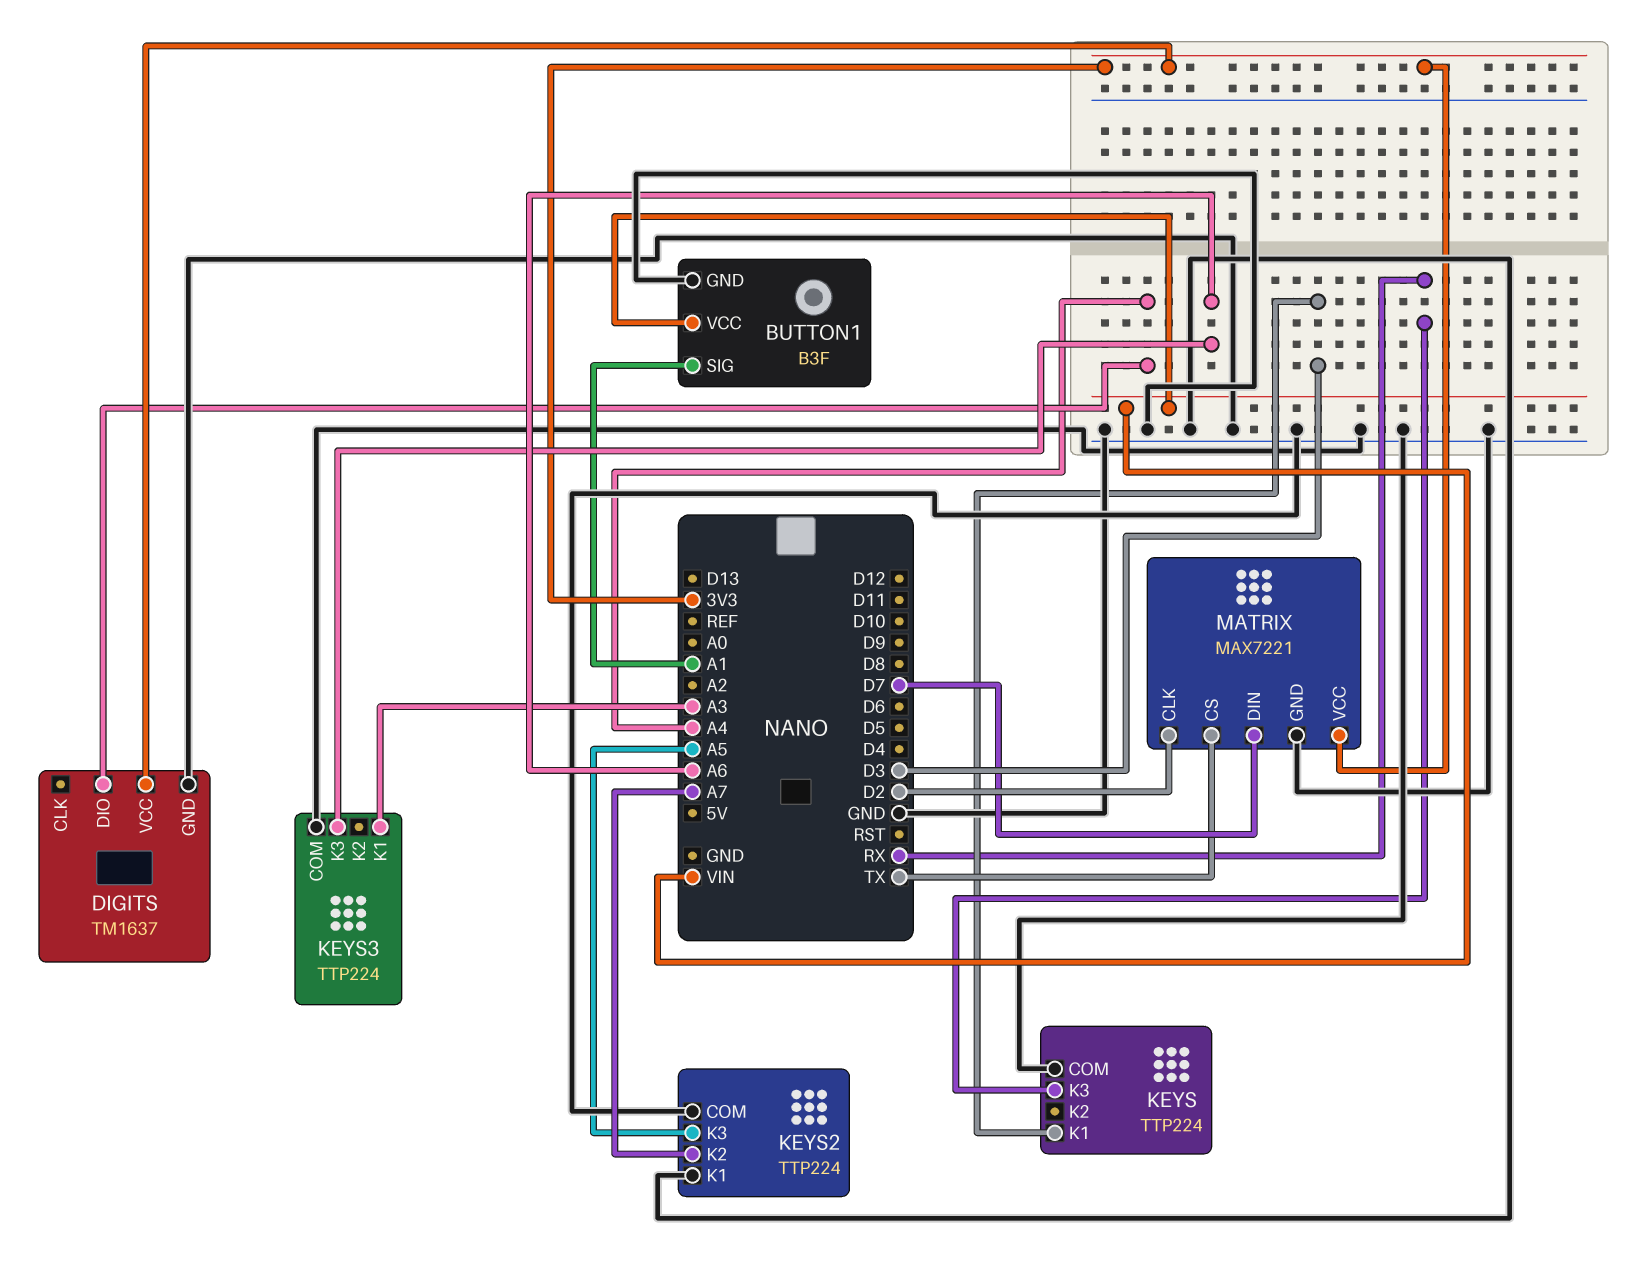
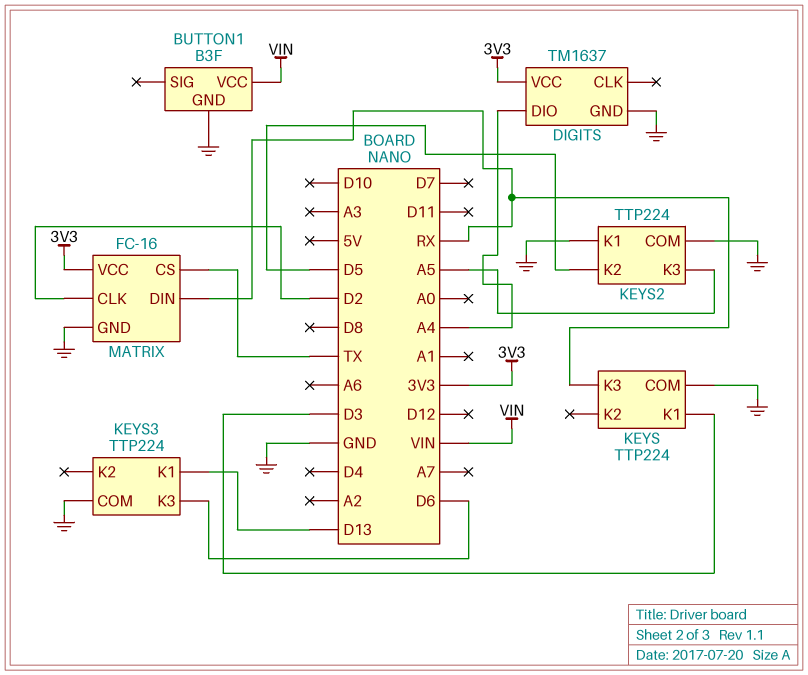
BUTTON1 pin SIG: A1 -> none
KEYS2 pin K2: A7 -> D5
KEYS3 pin K1: A3 -> D13
KEYS3 pin K3: A6 -> D6
MATRIX: MAX7221 -> FC-16
MATRIX pin DIN: D7 -> RX

